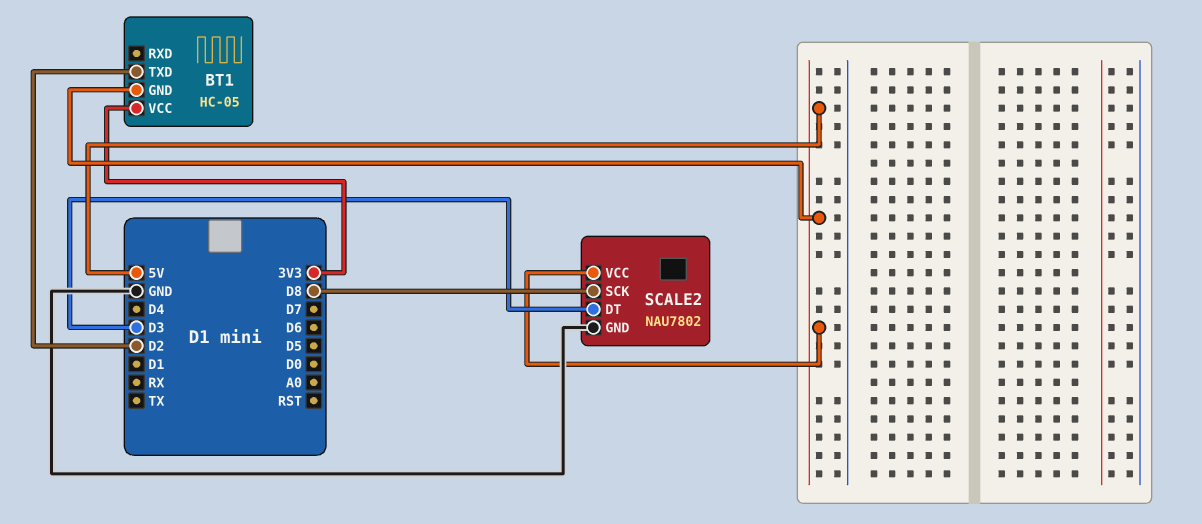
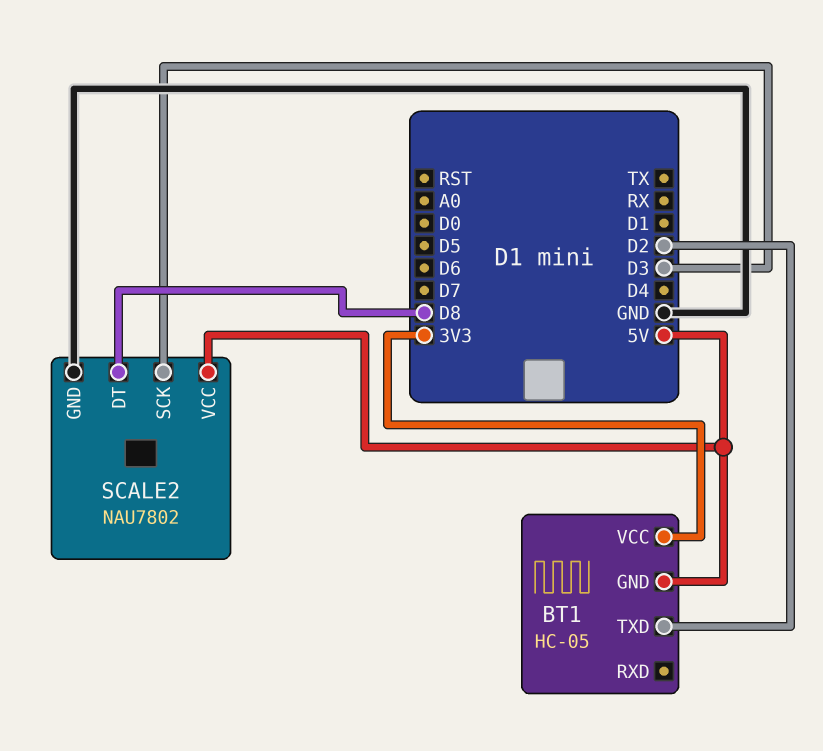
SCALE2 pin DT: D3 -> D8
SCALE2 pin SCK: D8 -> D3

